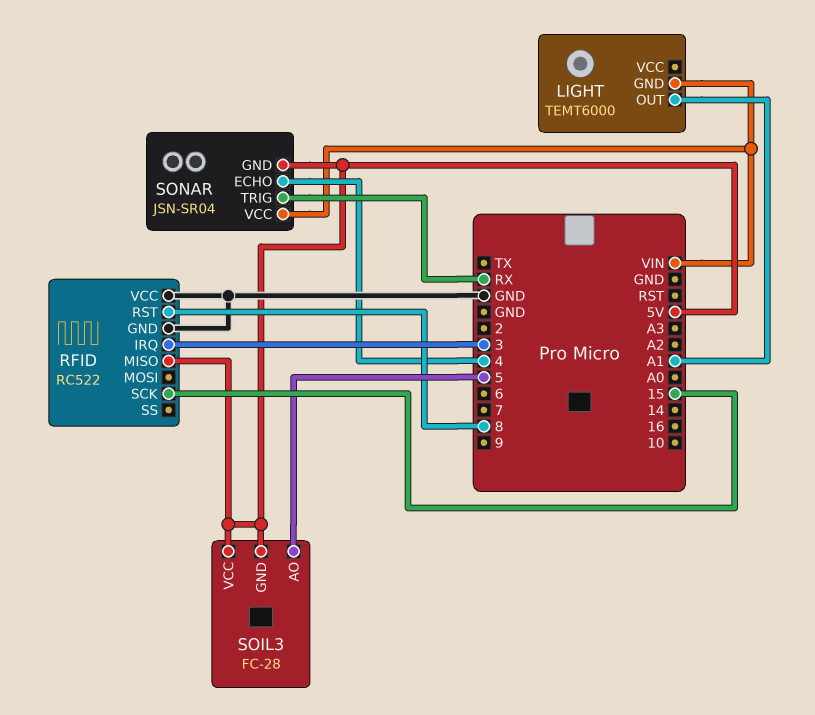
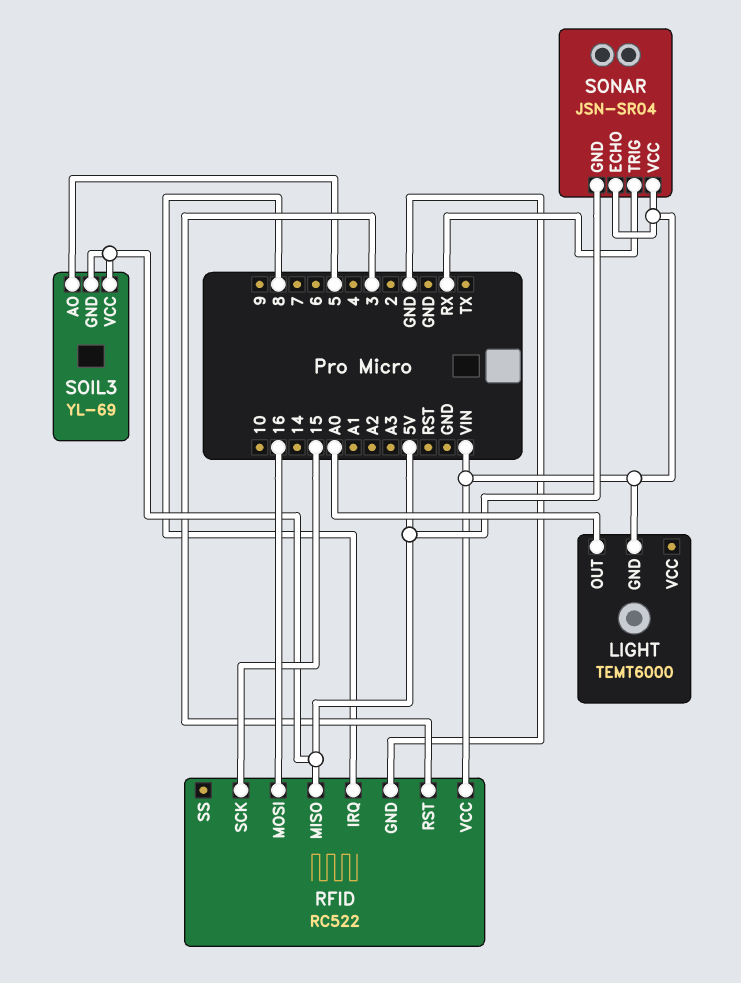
LIGHT pin OUT: A1 -> A0
RFID pin IRQ: 3 -> 8
RFID pin MOSI: none -> 16
RFID pin RST: 8 -> 3
RFID pin VCC: GND -> VIN
SOIL3: FC-28 -> YL-69
SONAR pin ECHO: 4 -> VIN

